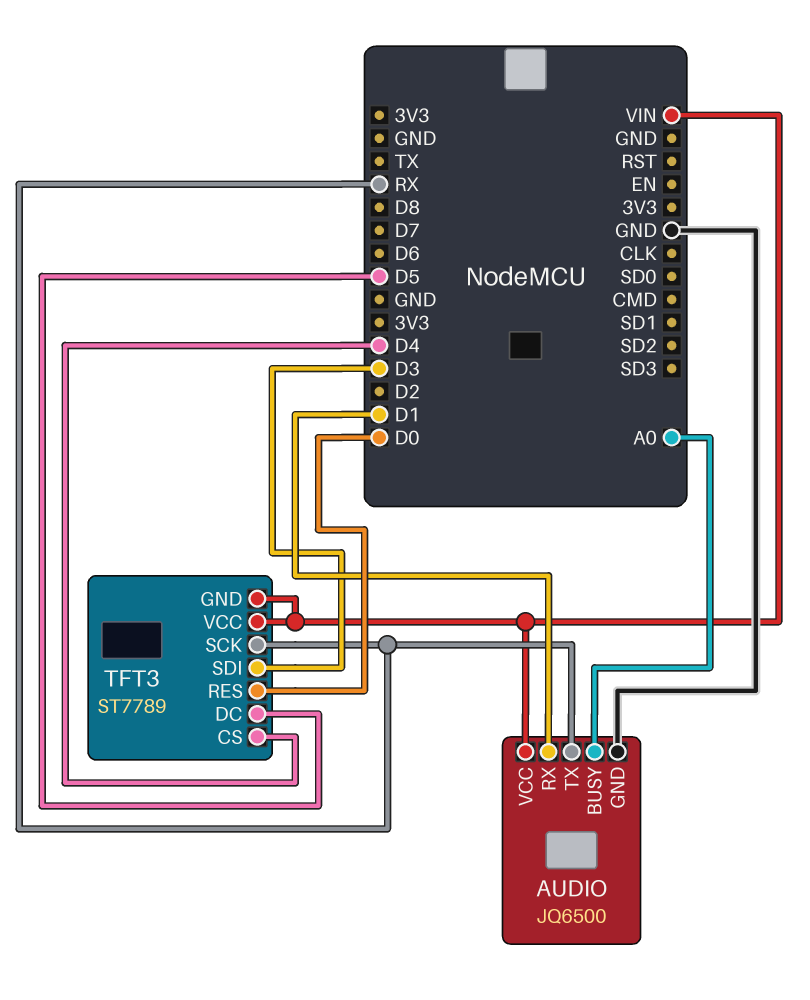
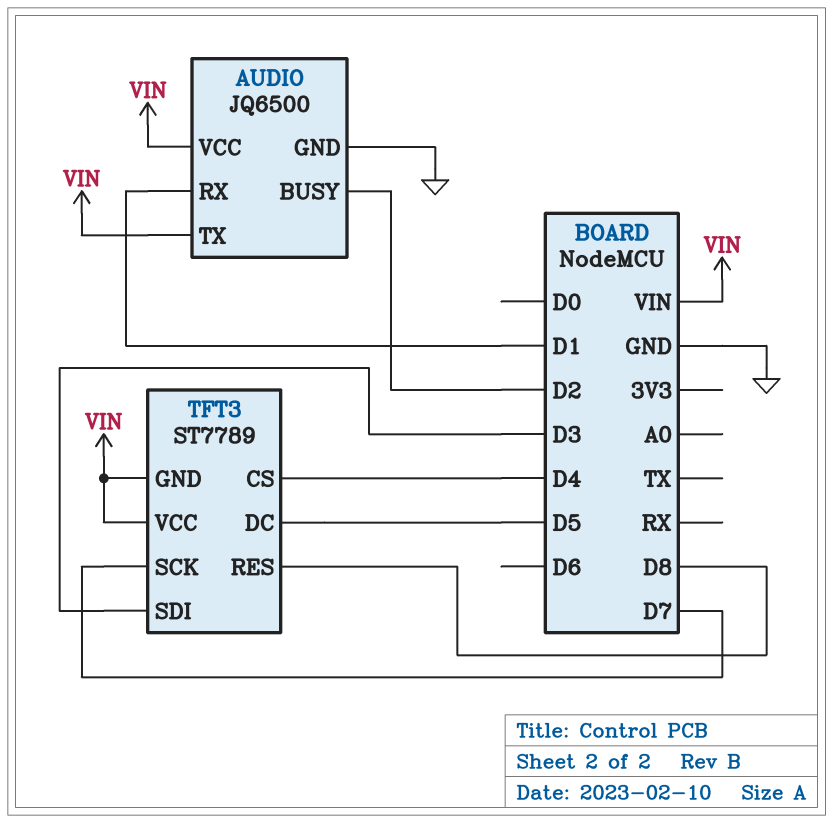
AUDIO pin BUSY: A0 -> D2
AUDIO pin TX: RX -> VIN
TFT3 pin RES: D0 -> D8
TFT3 pin SCK: RX -> D7

